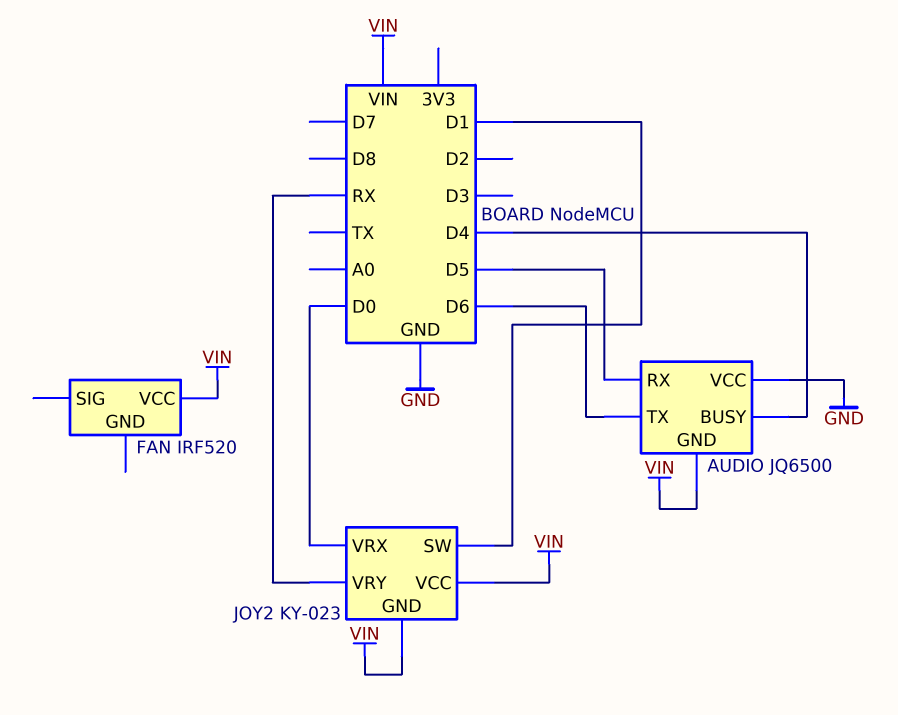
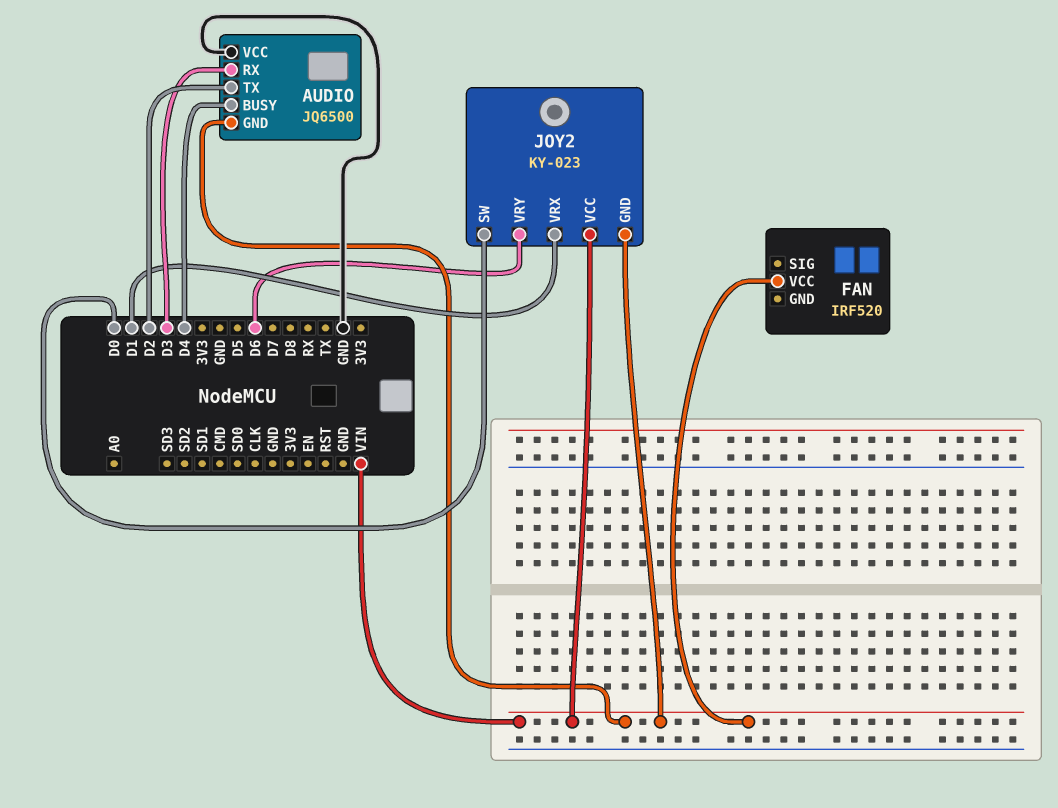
AUDIO pin RX: D5 -> D3
AUDIO pin TX: D6 -> D2
JOY2 pin SW: D1 -> D0
JOY2 pin VRX: D0 -> D1
JOY2 pin VRY: RX -> D6

